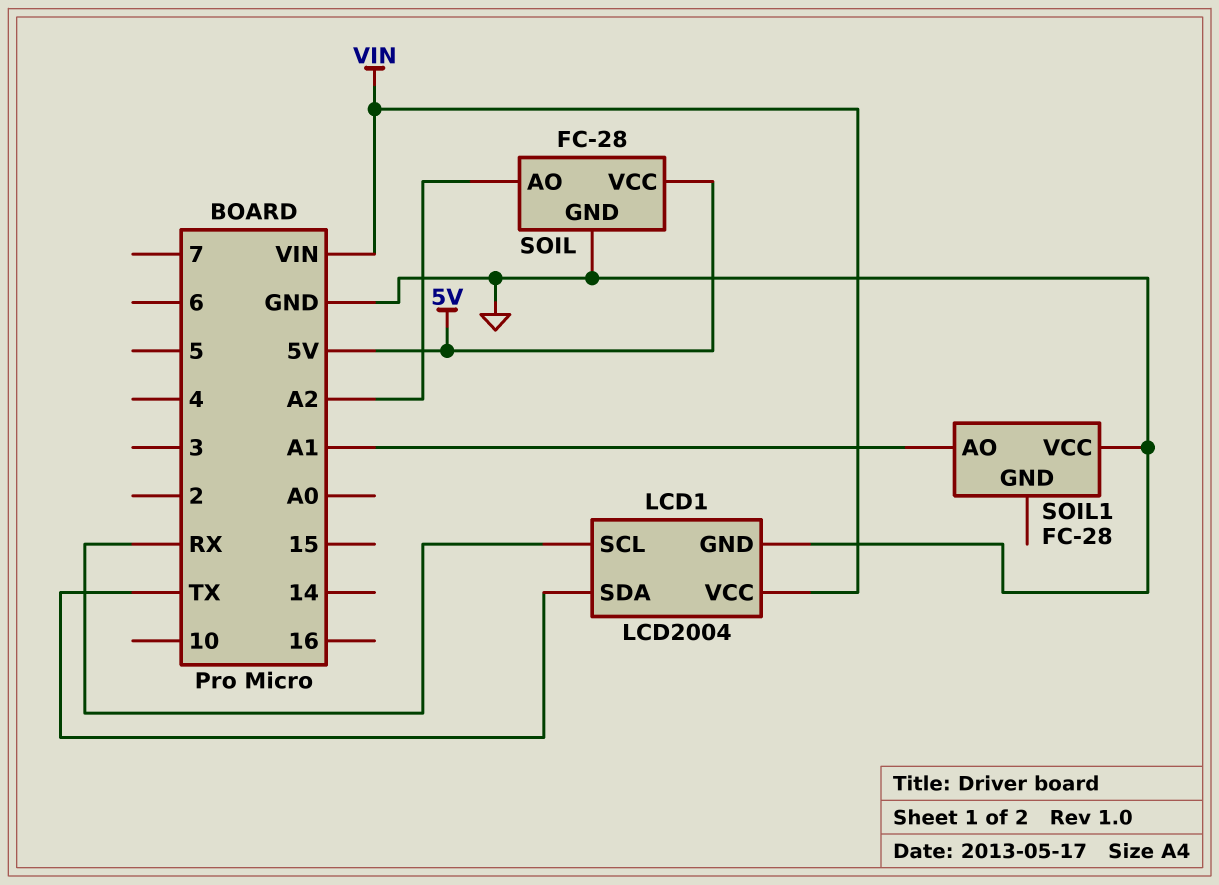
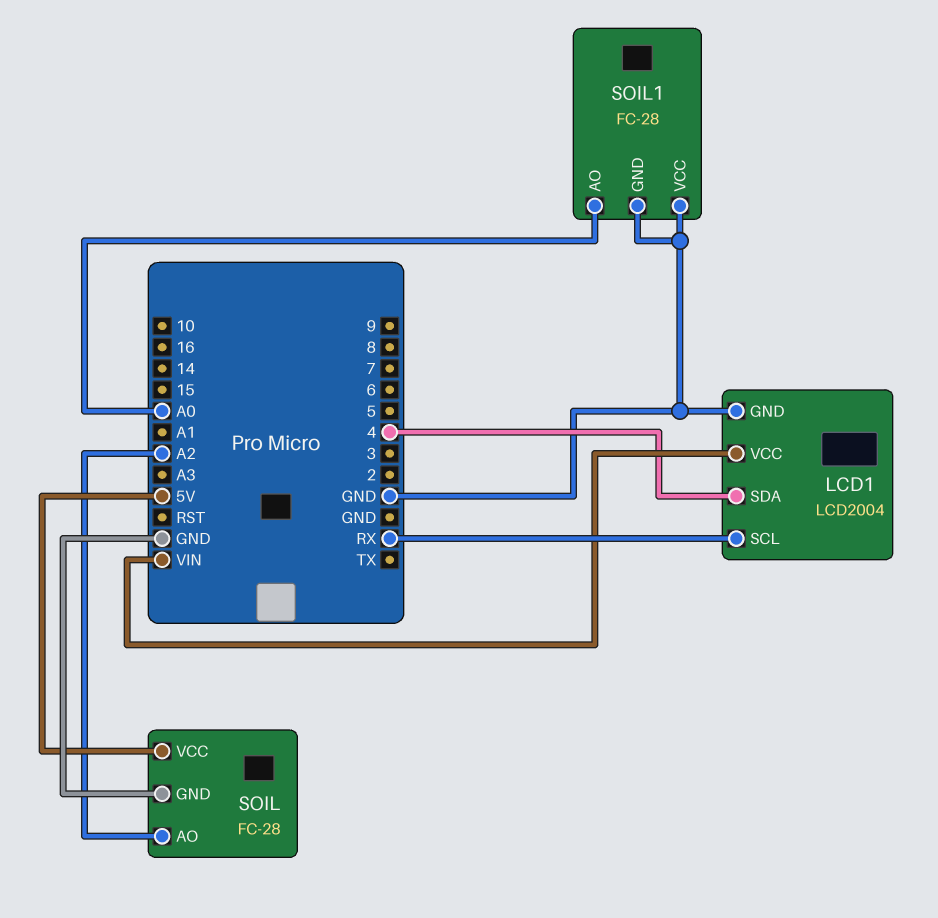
LCD1 pin SDA: TX -> 4
SOIL1 pin AO: A1 -> A0
SOIL1 pin GND: none -> GND

